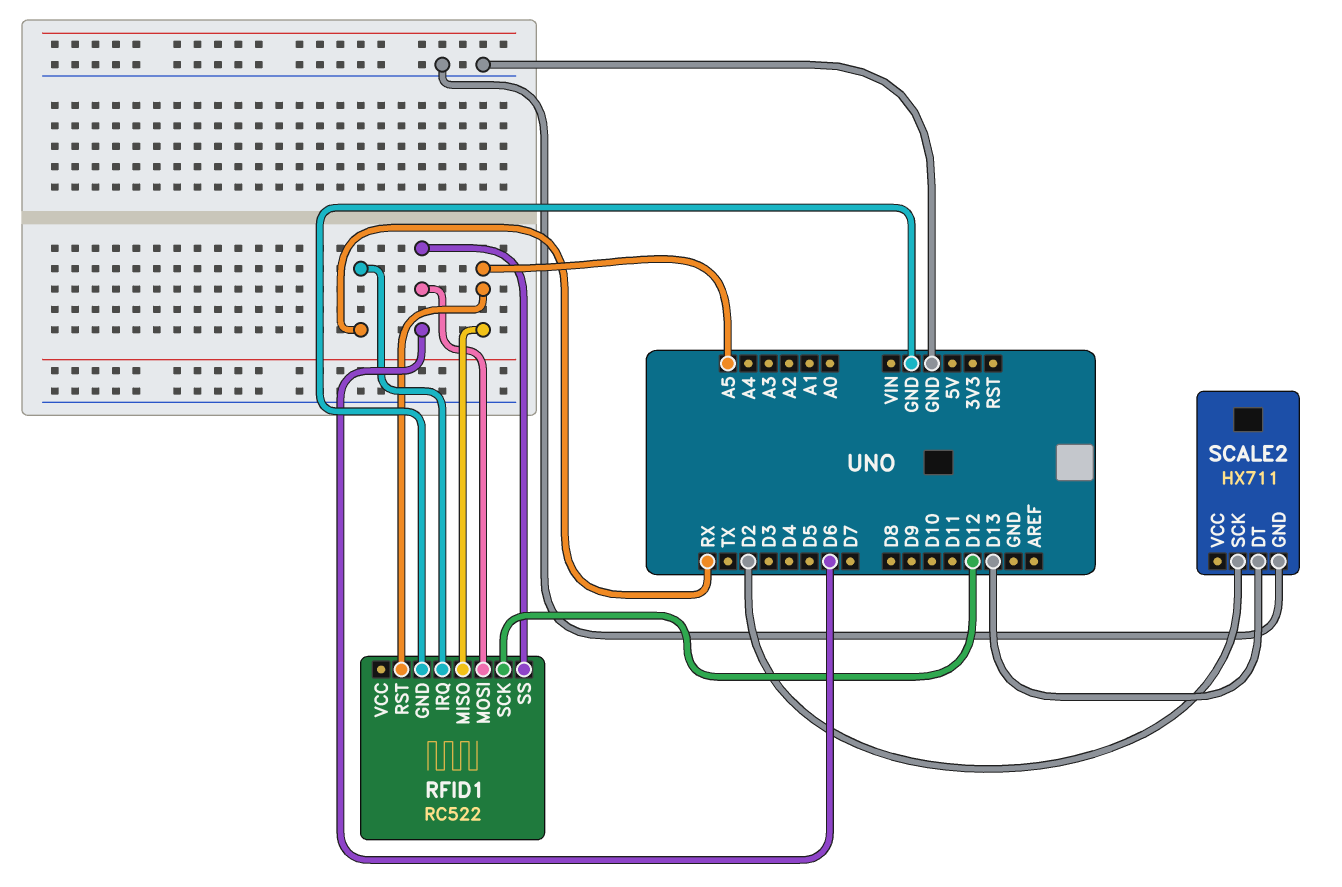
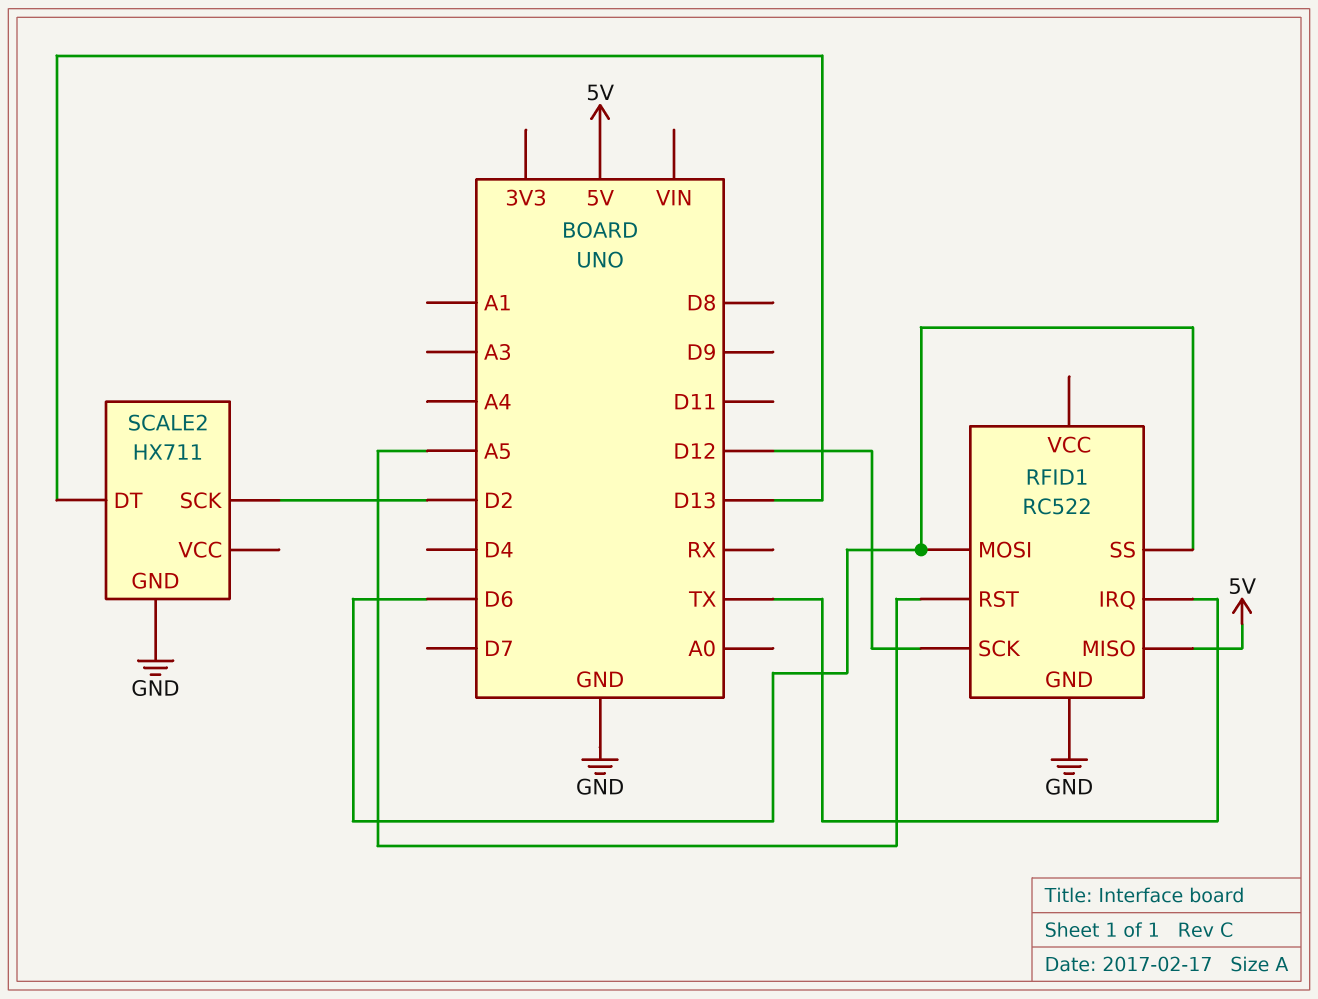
RFID1 pin IRQ: RX -> TX
RFID1 pin MISO: A5 -> 5V

